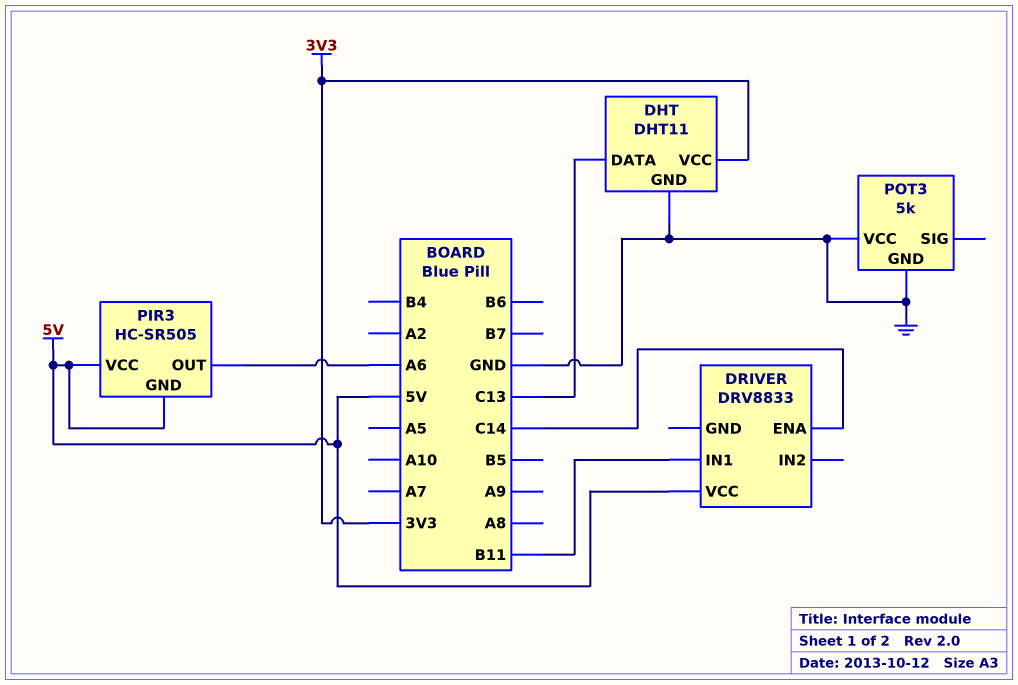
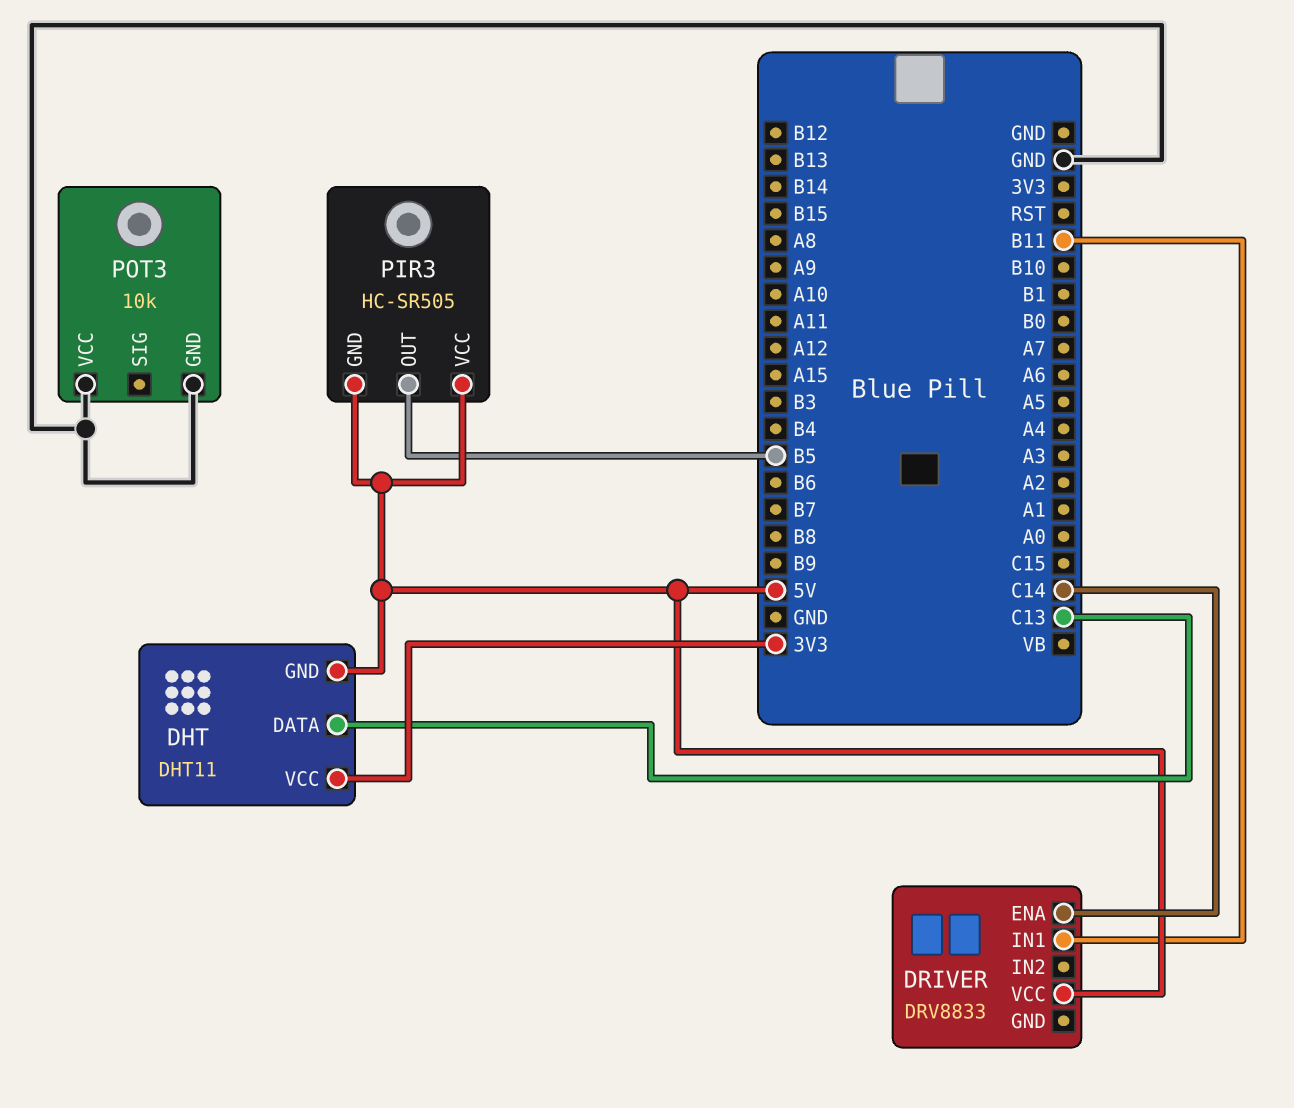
DHT pin GND: GND -> 5V
PIR3 pin OUT: A6 -> B5
POT3: 5k -> 10k

